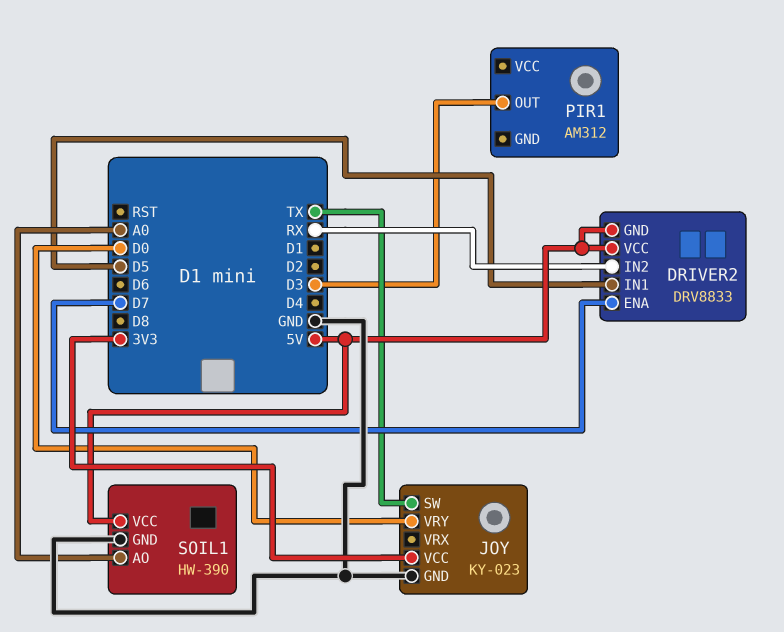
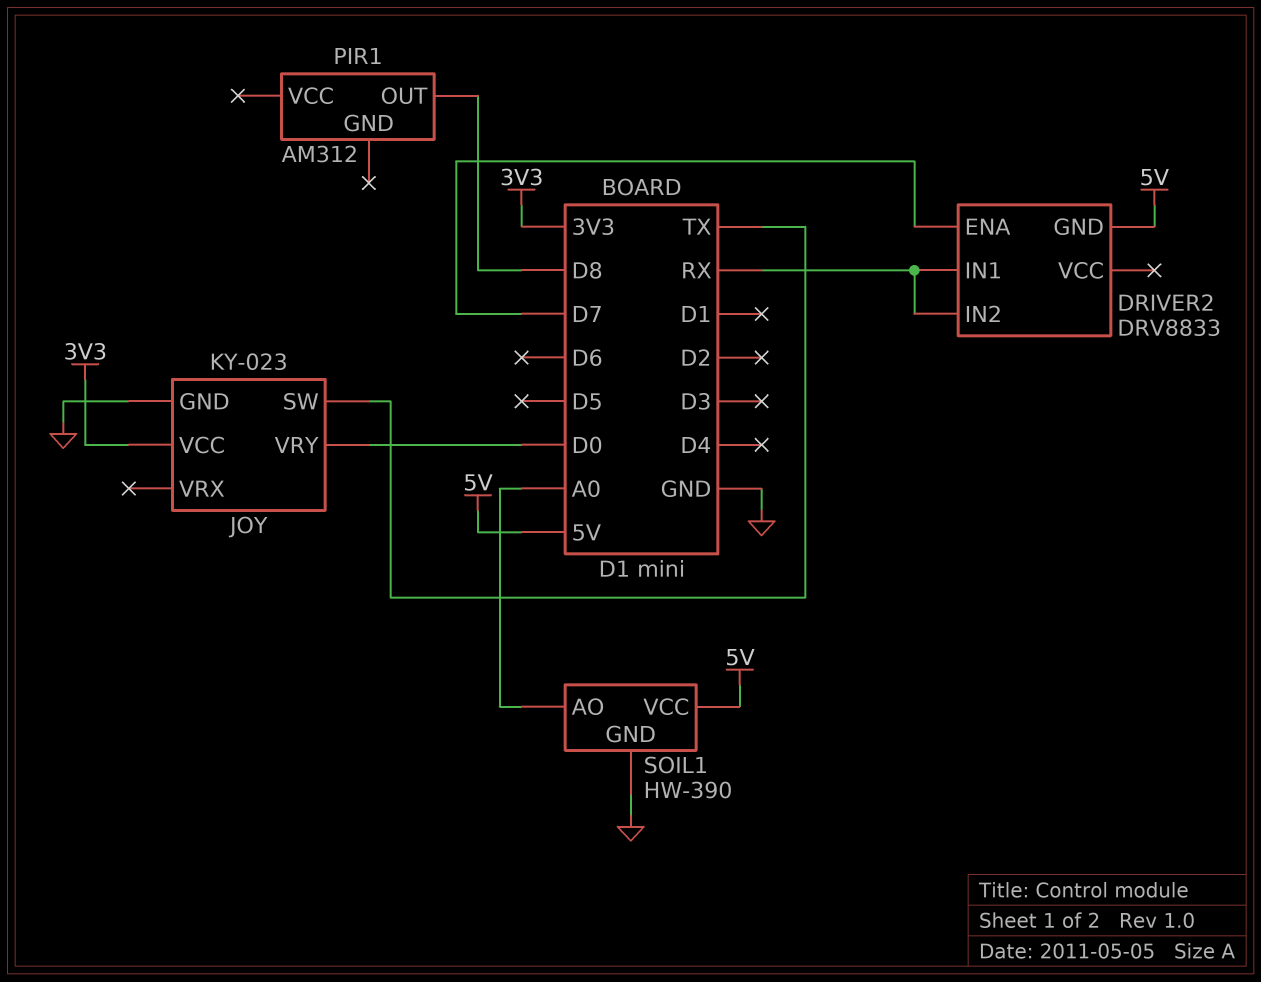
DRIVER2 pin IN1: D5 -> RX
DRIVER2 pin VCC: 5V -> none
PIR1 pin OUT: D3 -> D8

